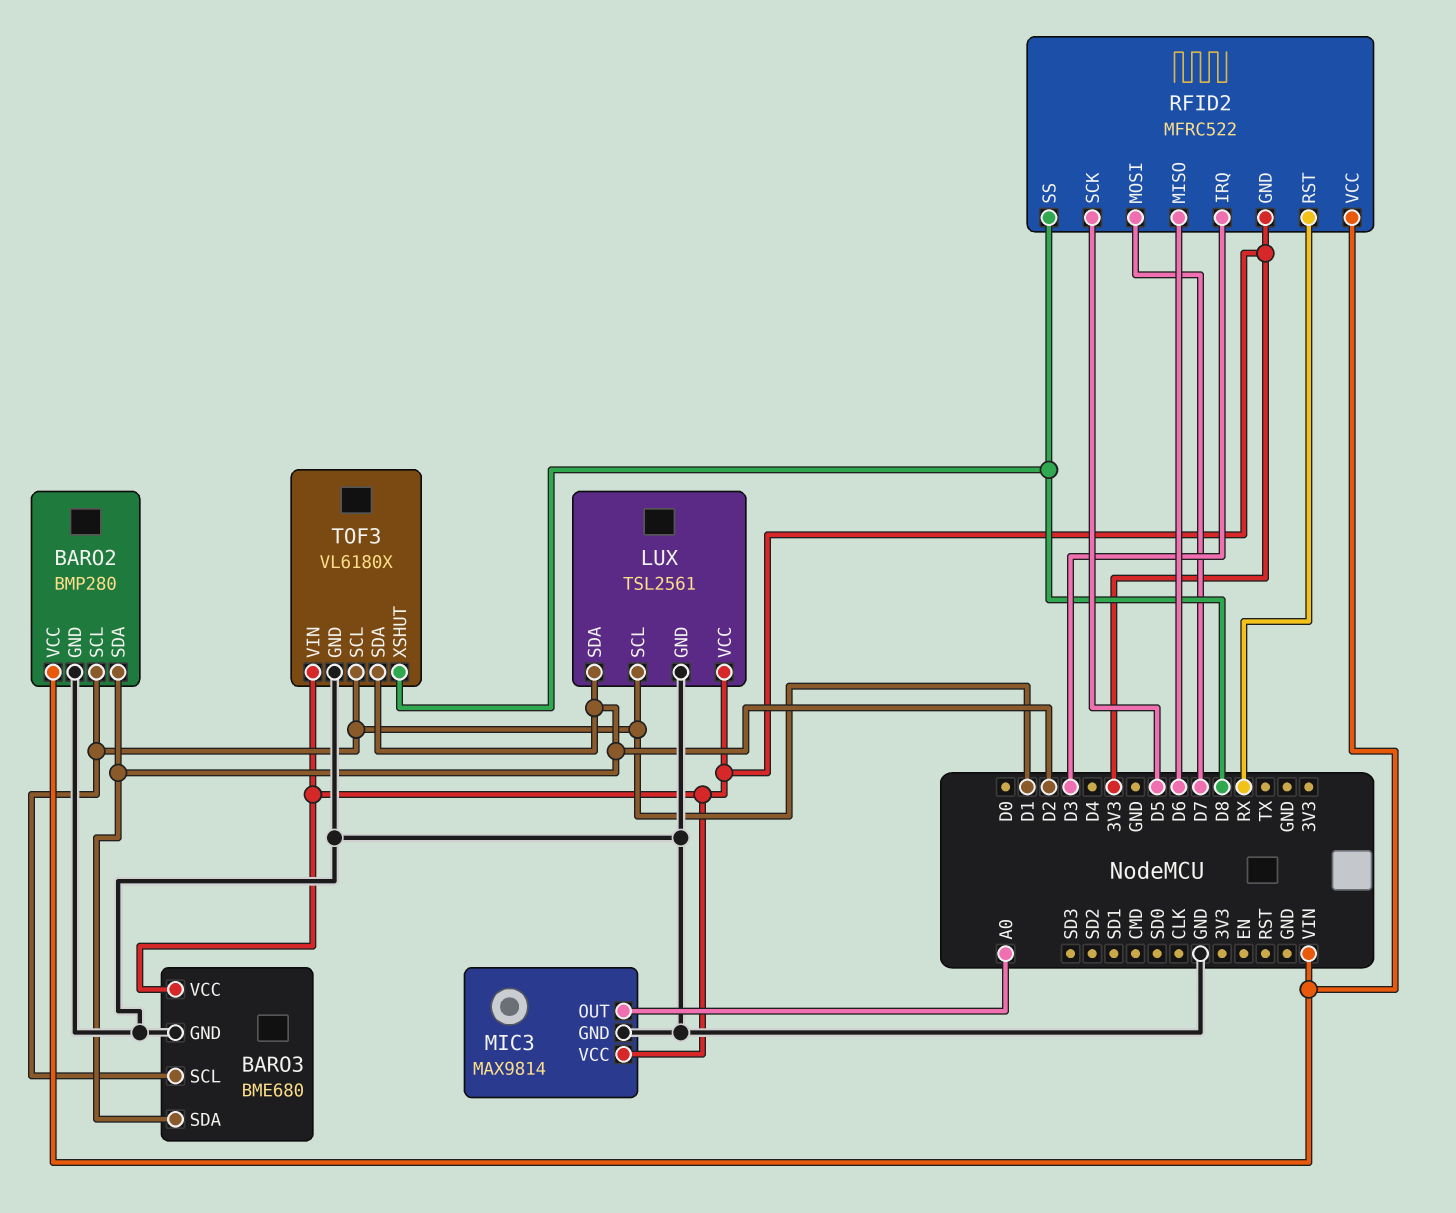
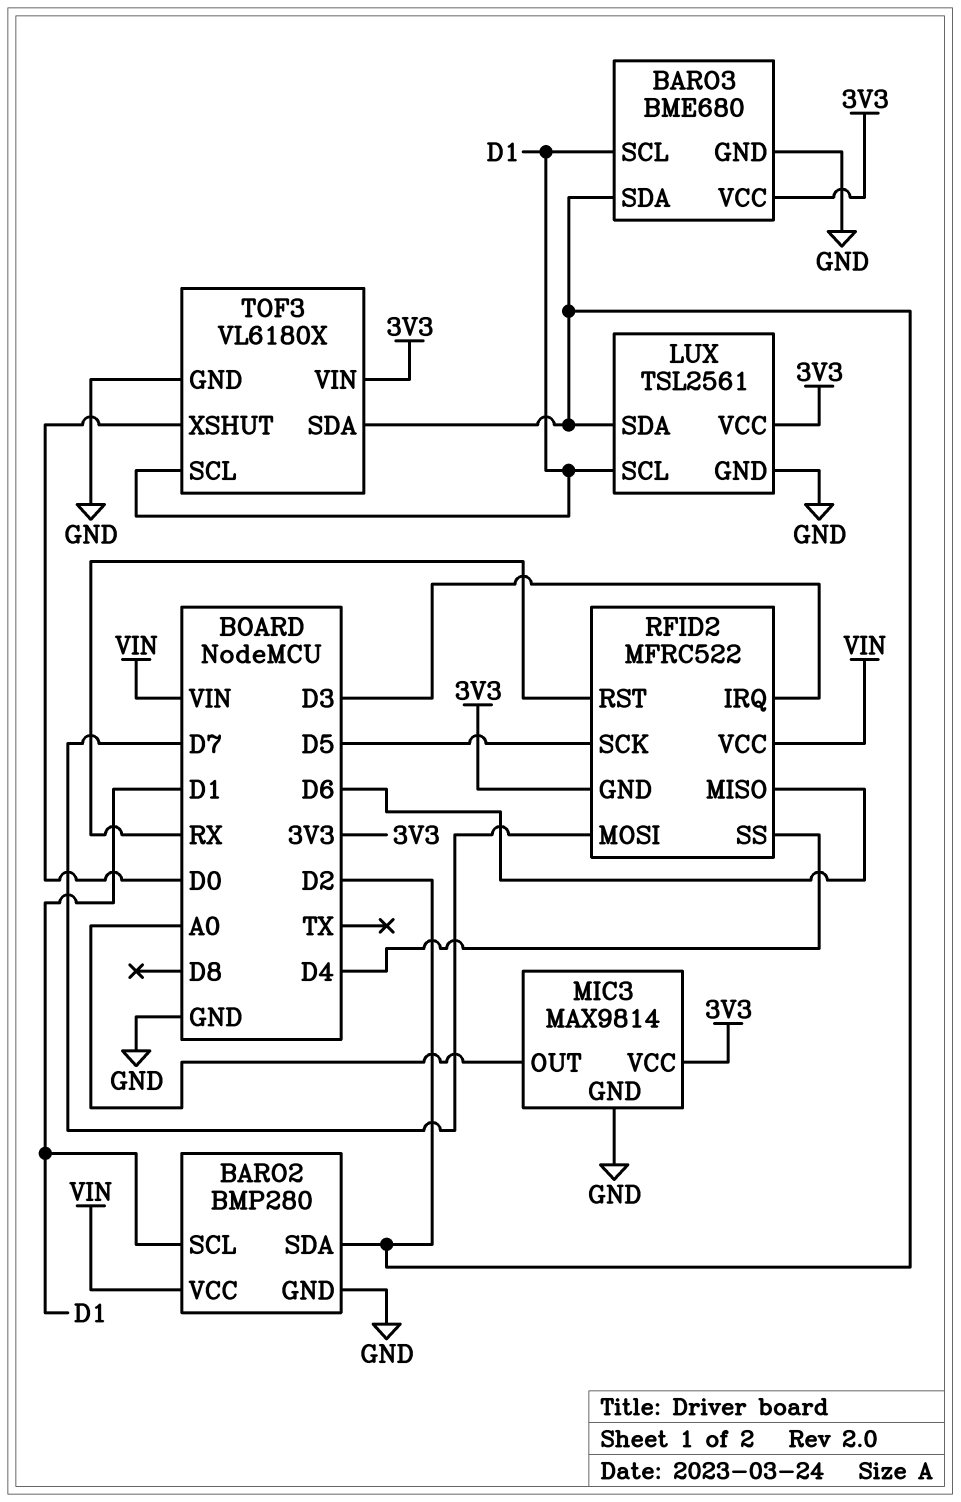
RFID2 pin SS: D8 -> D4
TOF3 pin XSHUT: D8 -> D0

